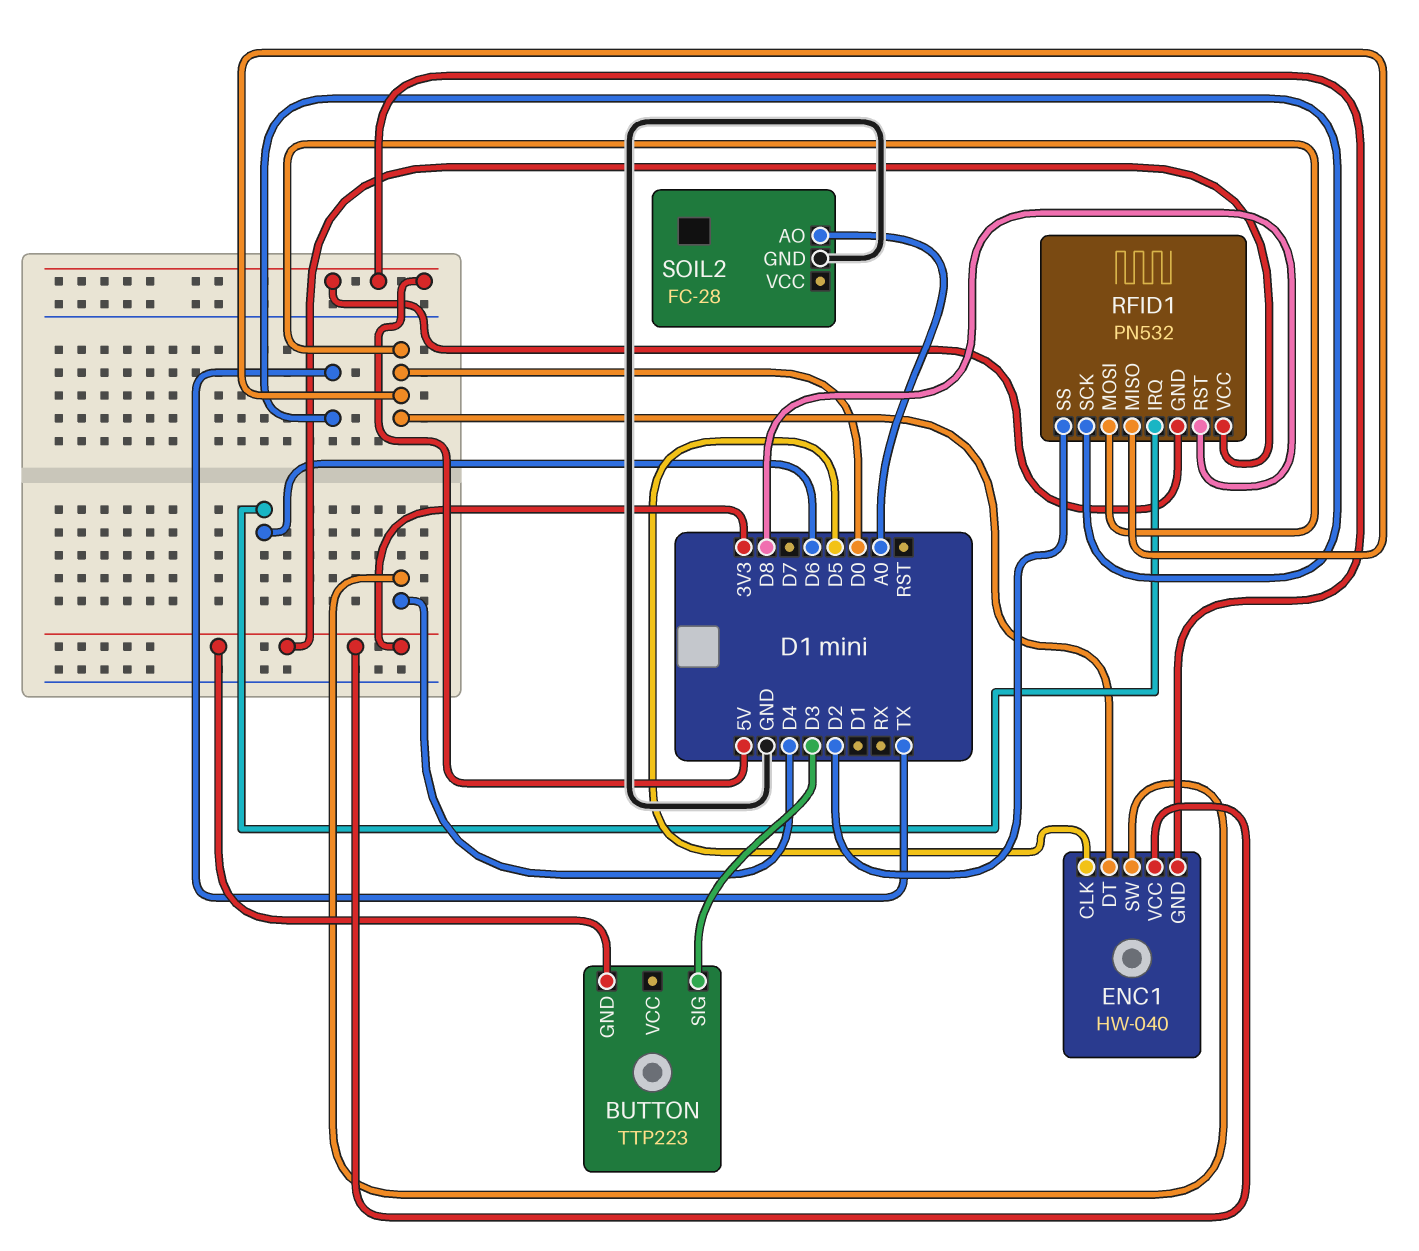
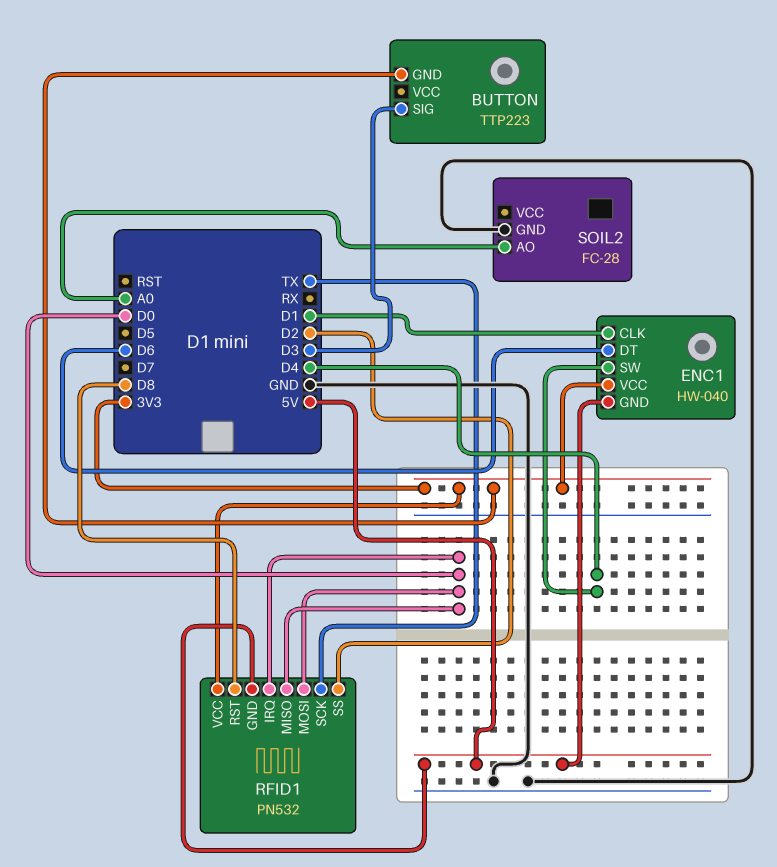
ENC1 pin CLK: D5 -> D1
ENC1 pin DT: D0 -> D6
RFID1 pin IRQ: D6 -> D0

